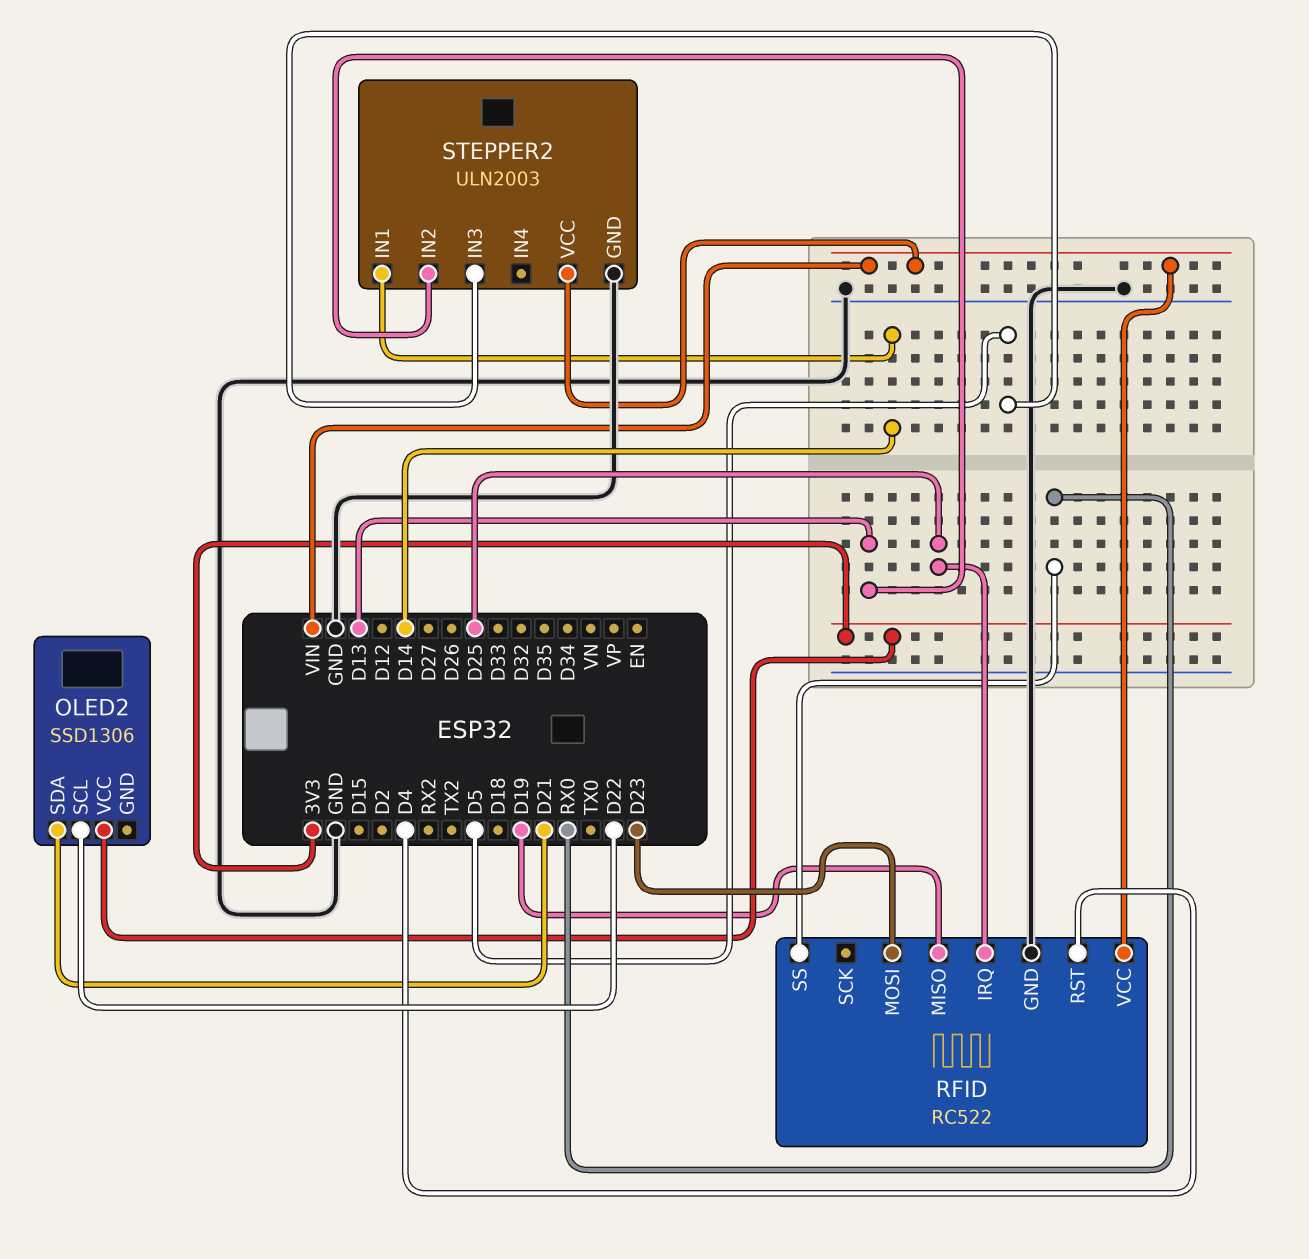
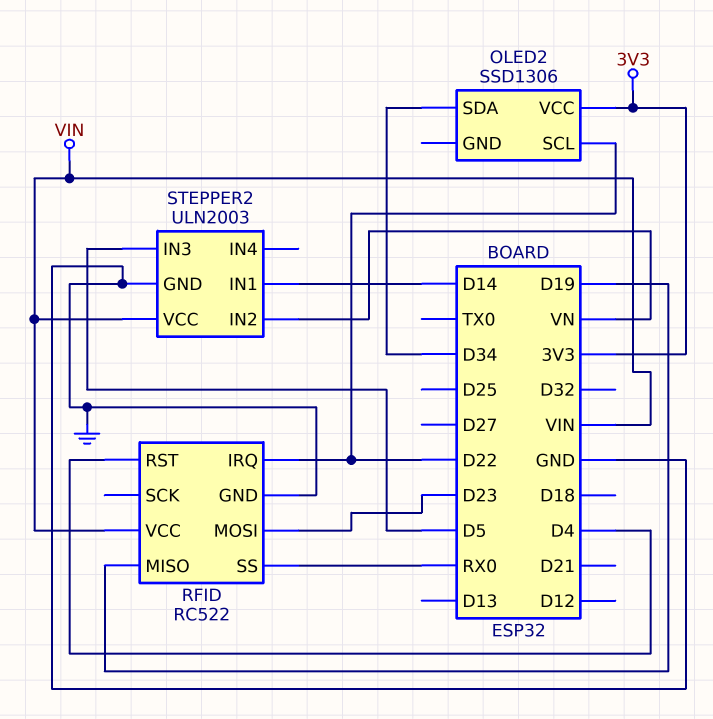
OLED2 pin SDA: D21 -> D34
RFID pin IRQ: D25 -> D22
STEPPER2 pin IN2: D13 -> VN

